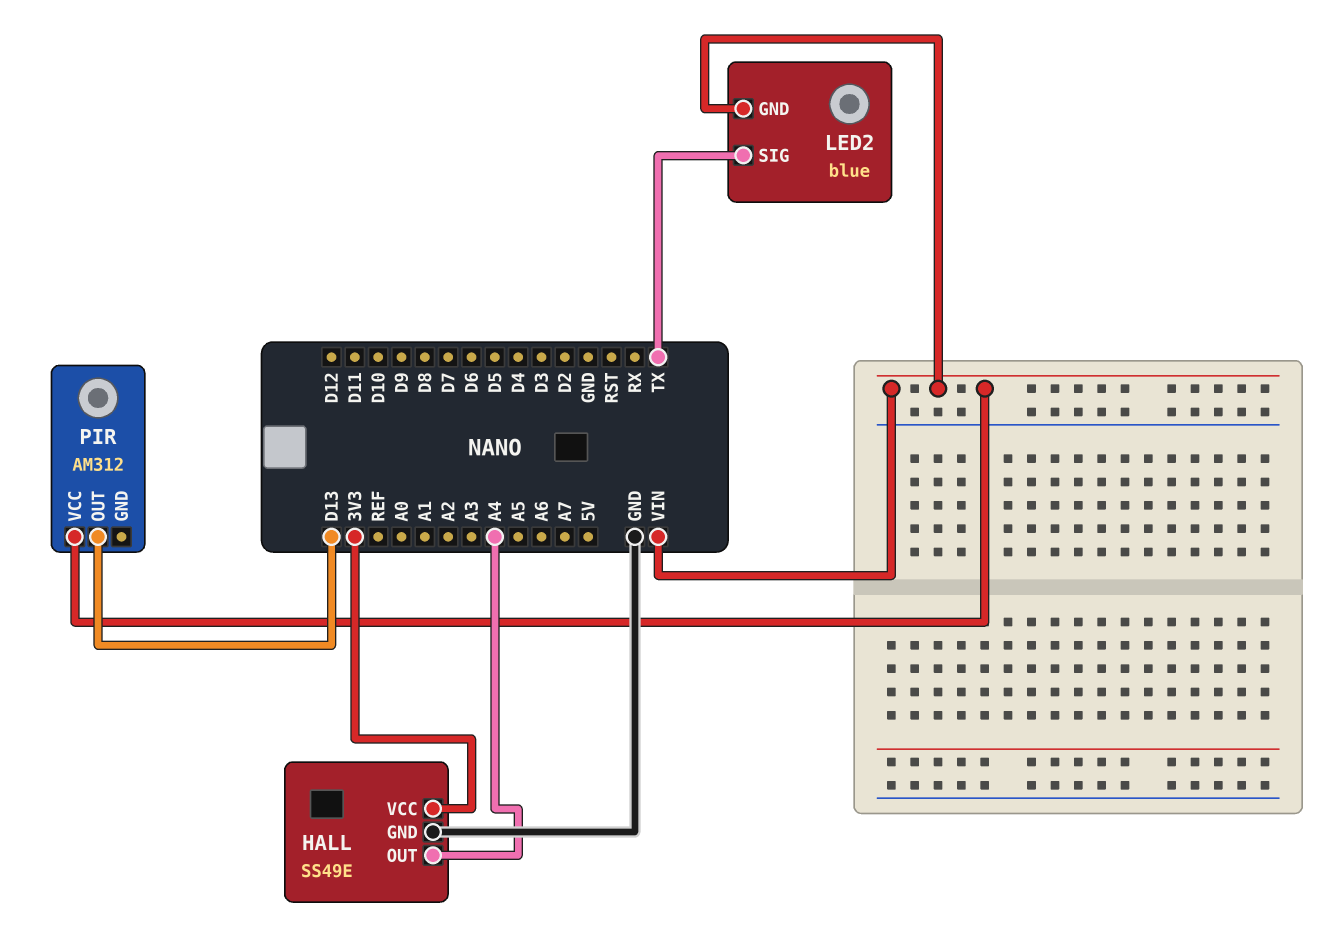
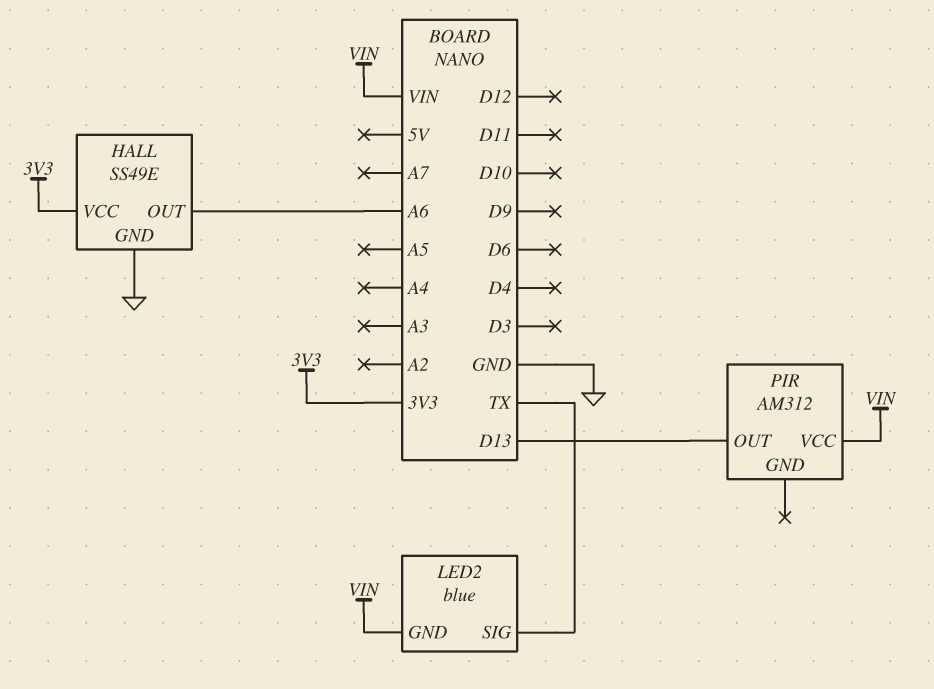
HALL pin OUT: A4 -> A6

